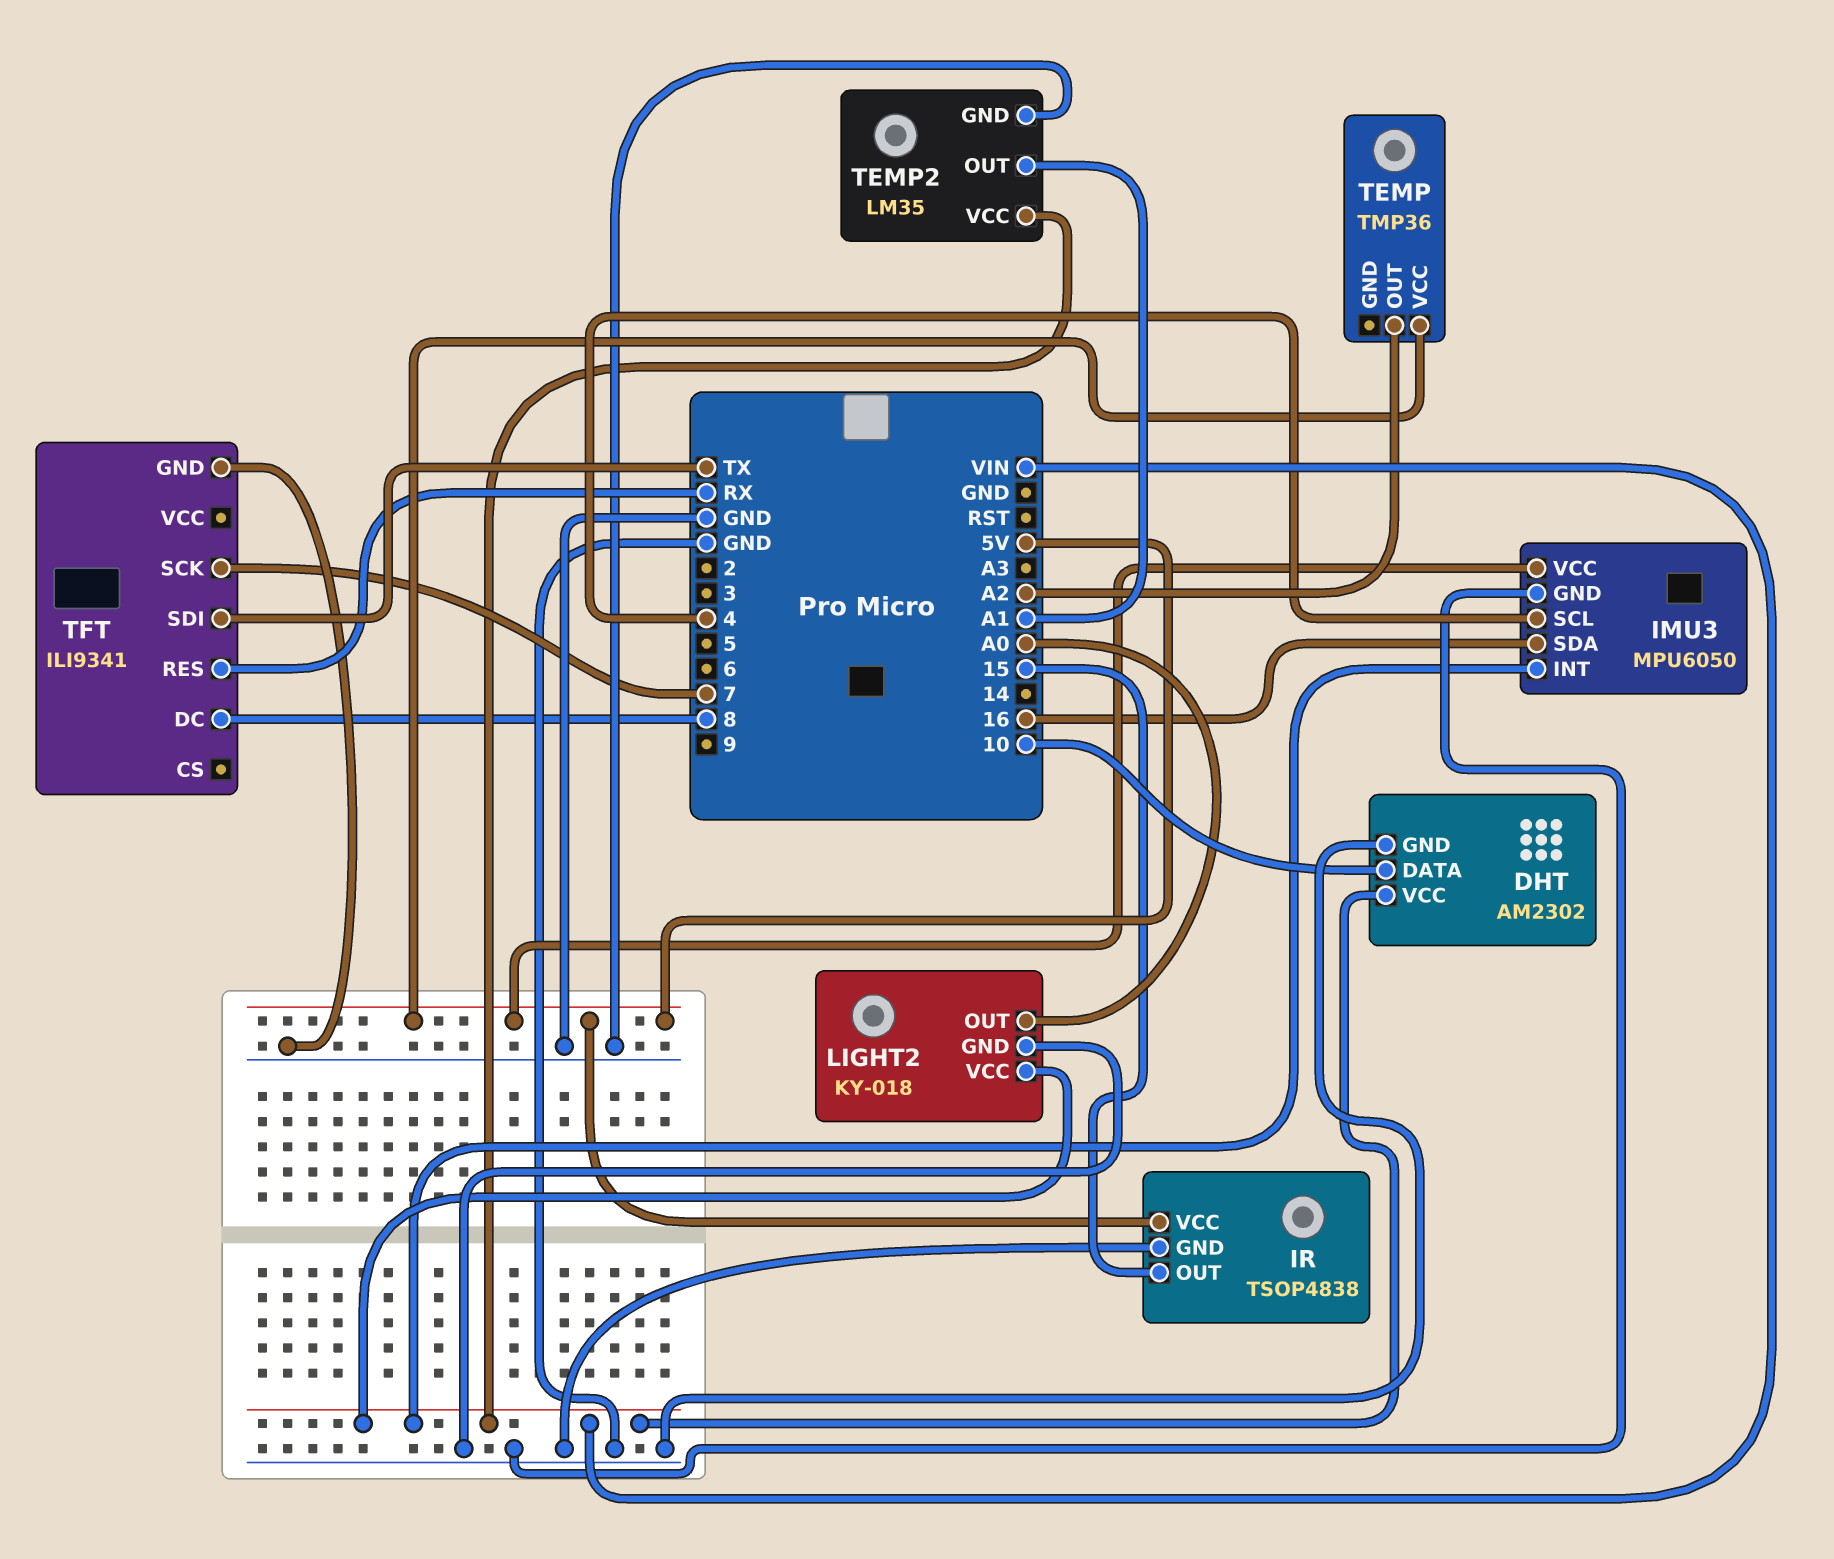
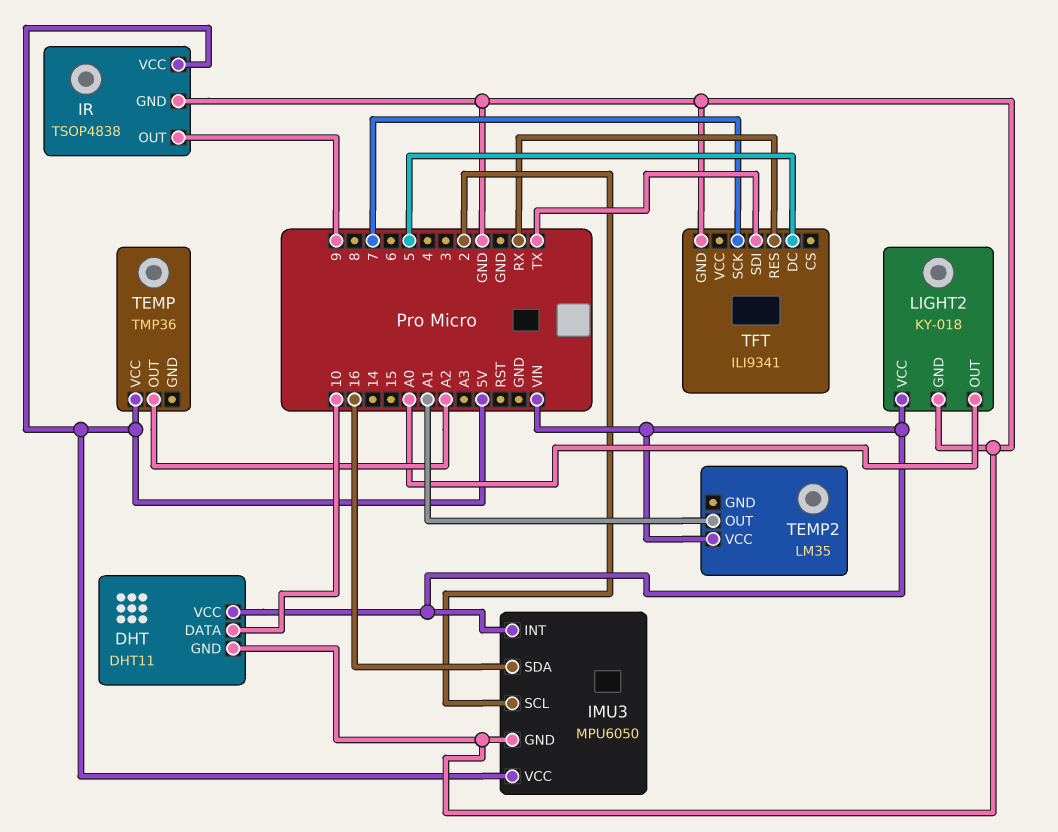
DHT: AM2302 -> DHT11
IMU3 pin SCL: 4 -> 2
IR pin OUT: 15 -> 9
TEMP2 pin GND: GND -> none
TFT pin DC: 8 -> 5

